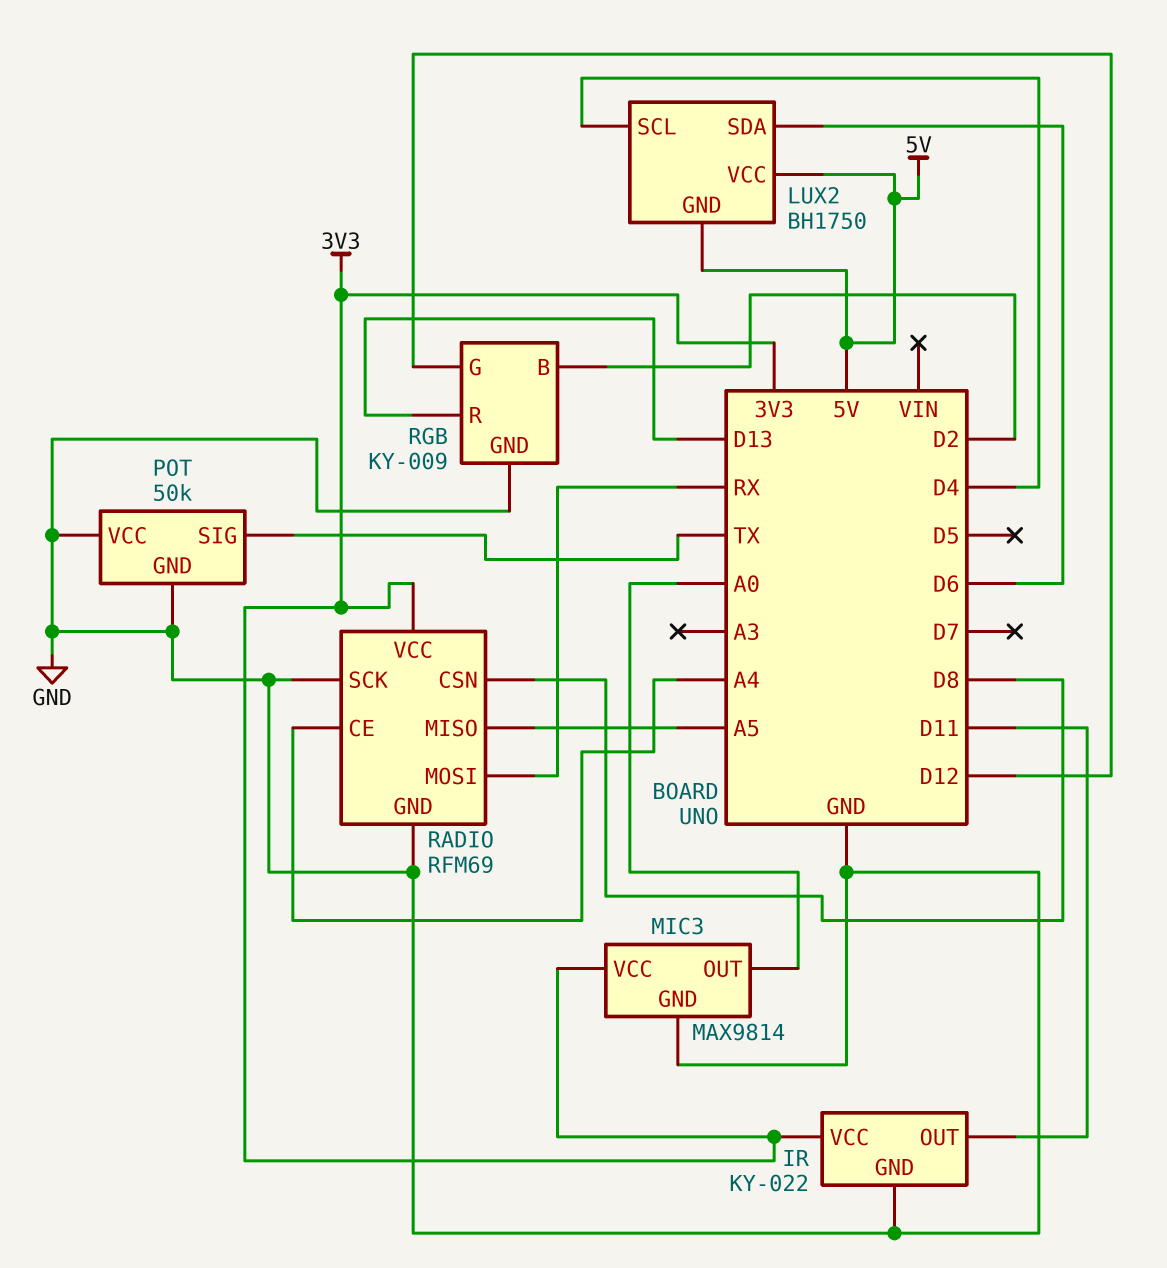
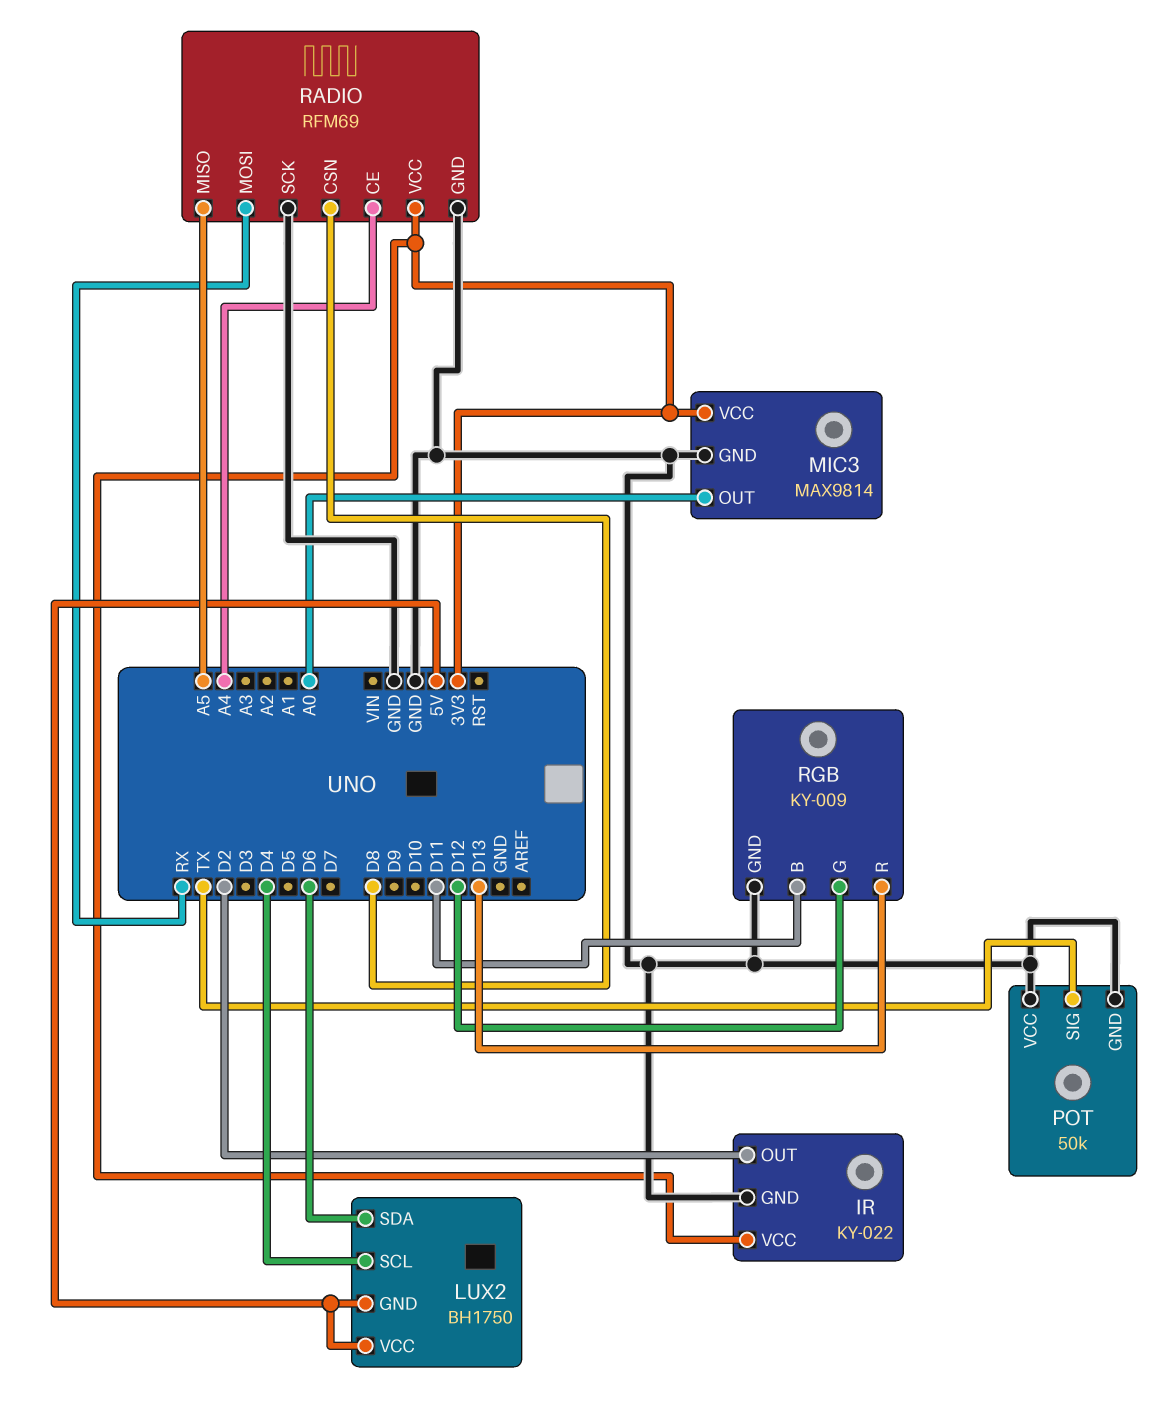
IR pin OUT: D11 -> D2
RGB pin B: D2 -> D11

